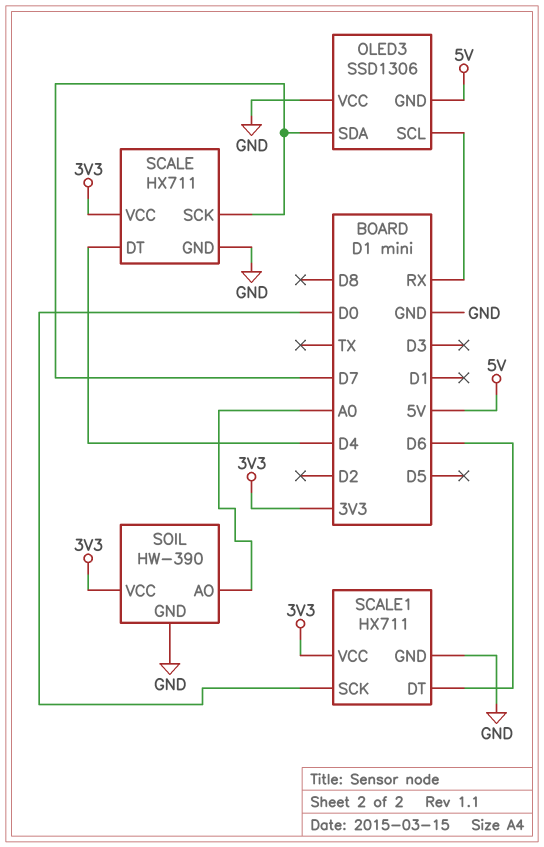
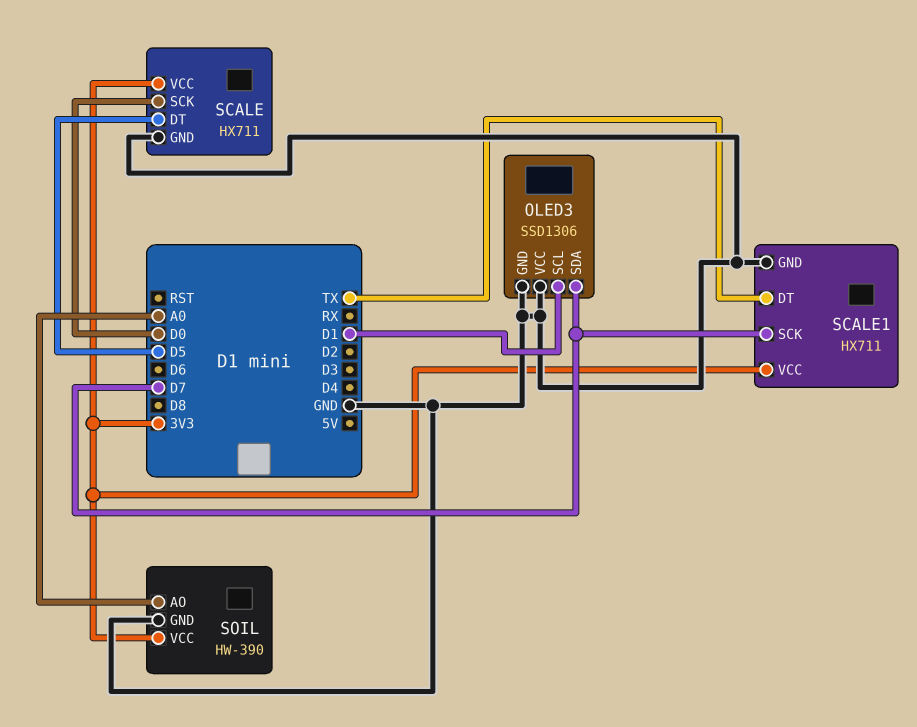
OLED3 pin GND: 5V -> GND
OLED3 pin SCL: RX -> D1
SCALE pin DT: D4 -> D5
SCALE pin SCK: D7 -> D0
SCALE1 pin DT: D6 -> TX
SCALE1 pin SCK: D0 -> D7

